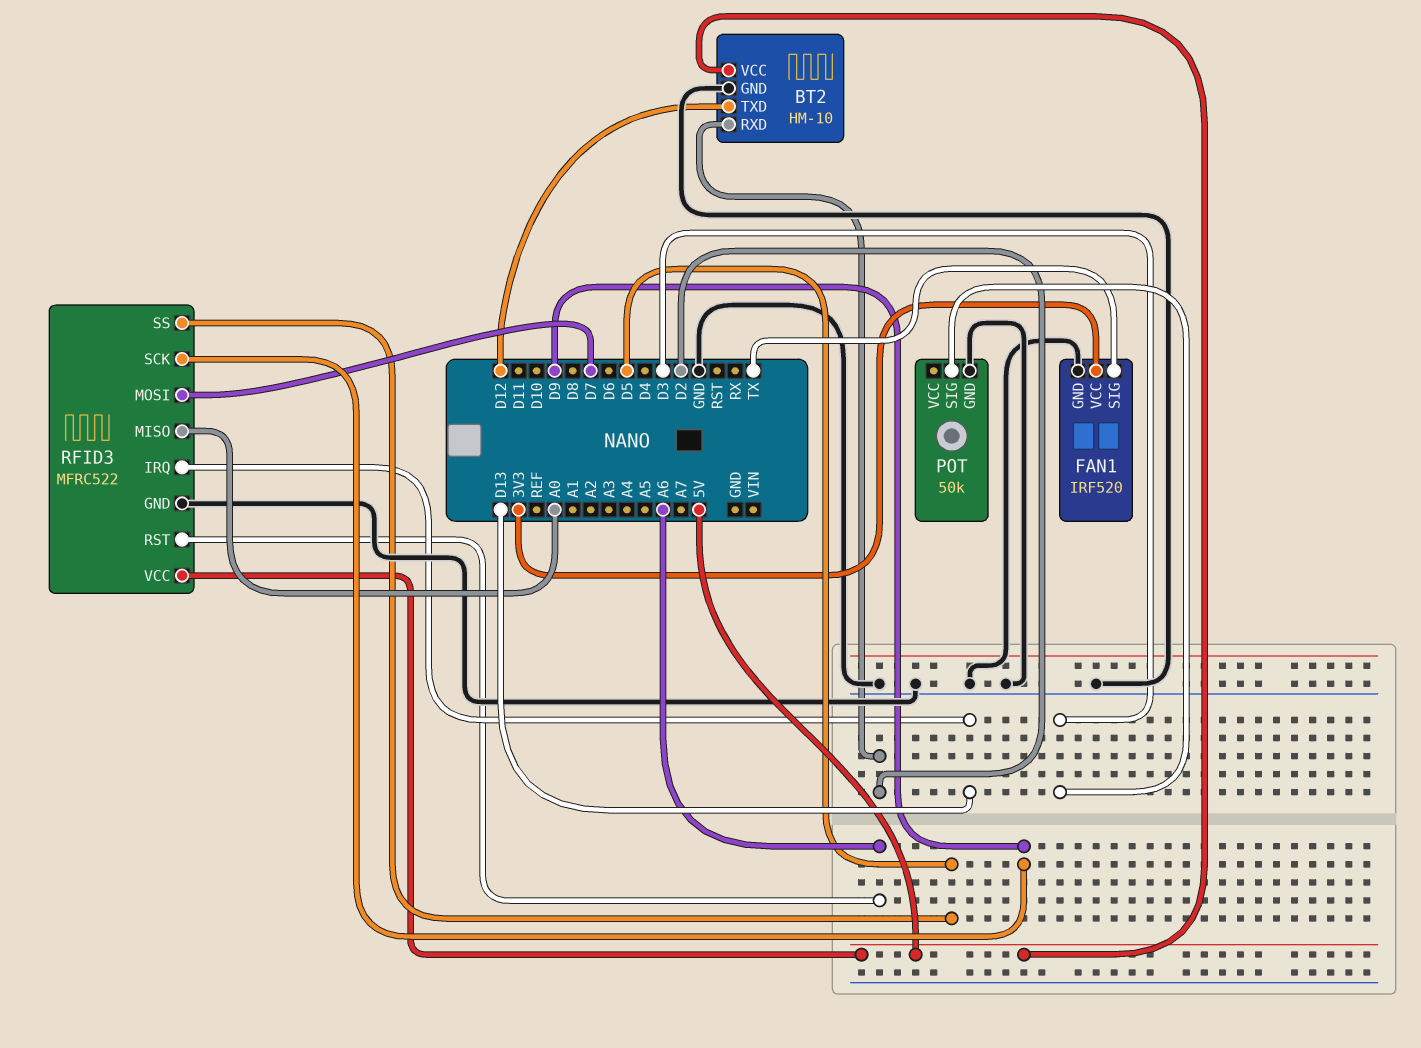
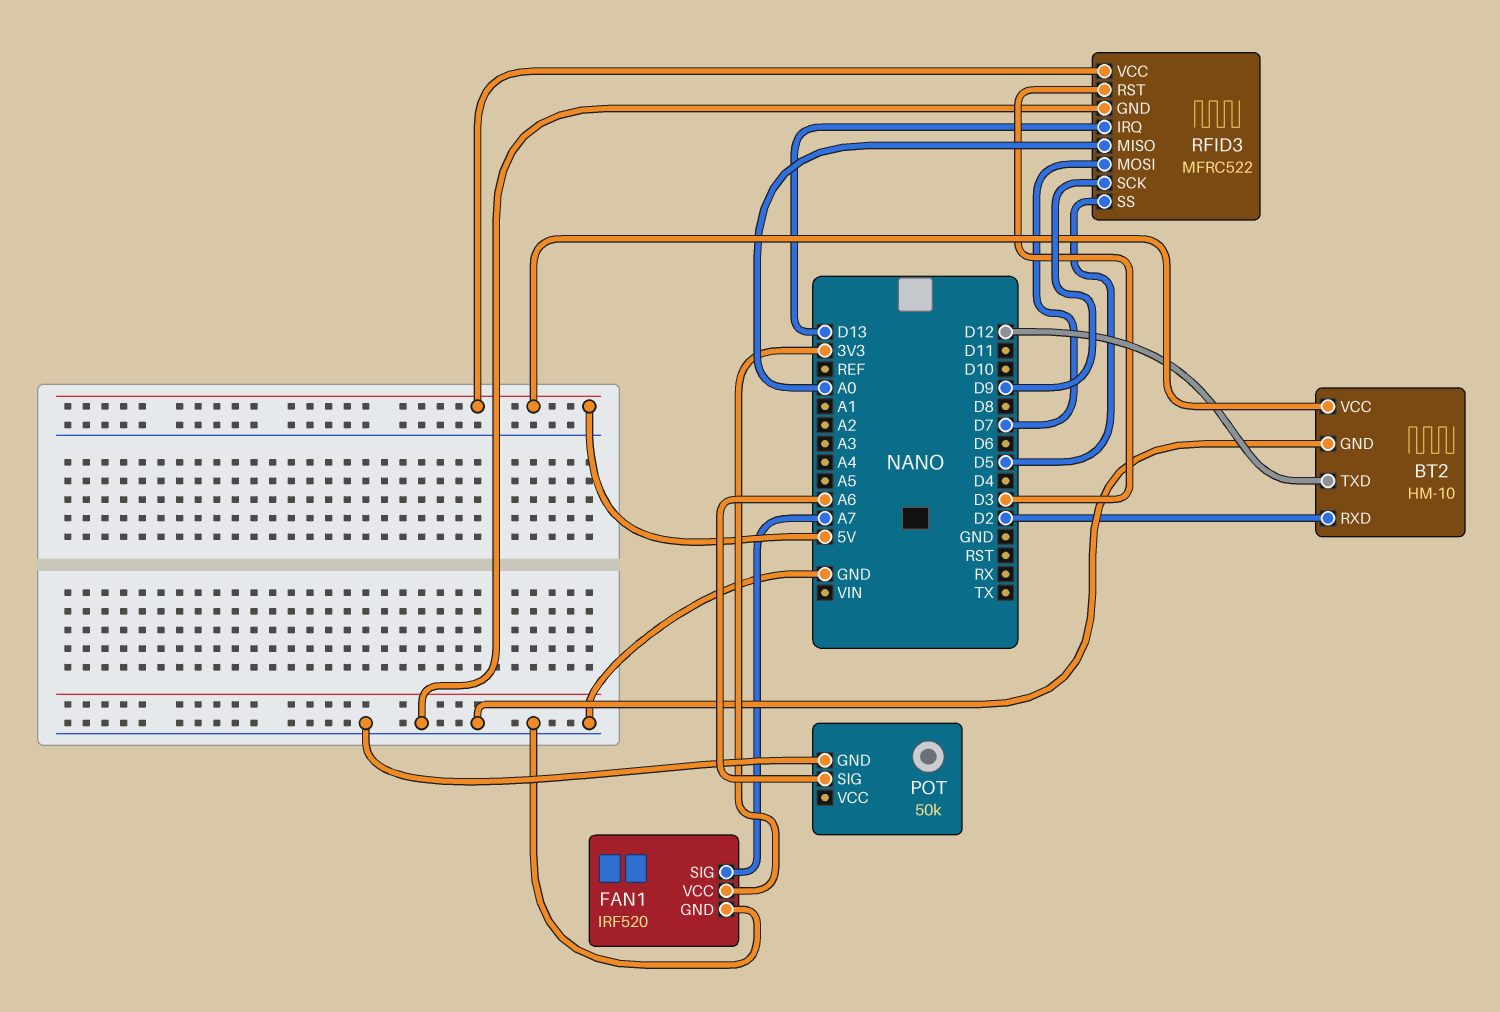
FAN1 pin SIG: TX -> A7
POT pin SIG: D3 -> A6
RFID3 pin RST: A6 -> D3

